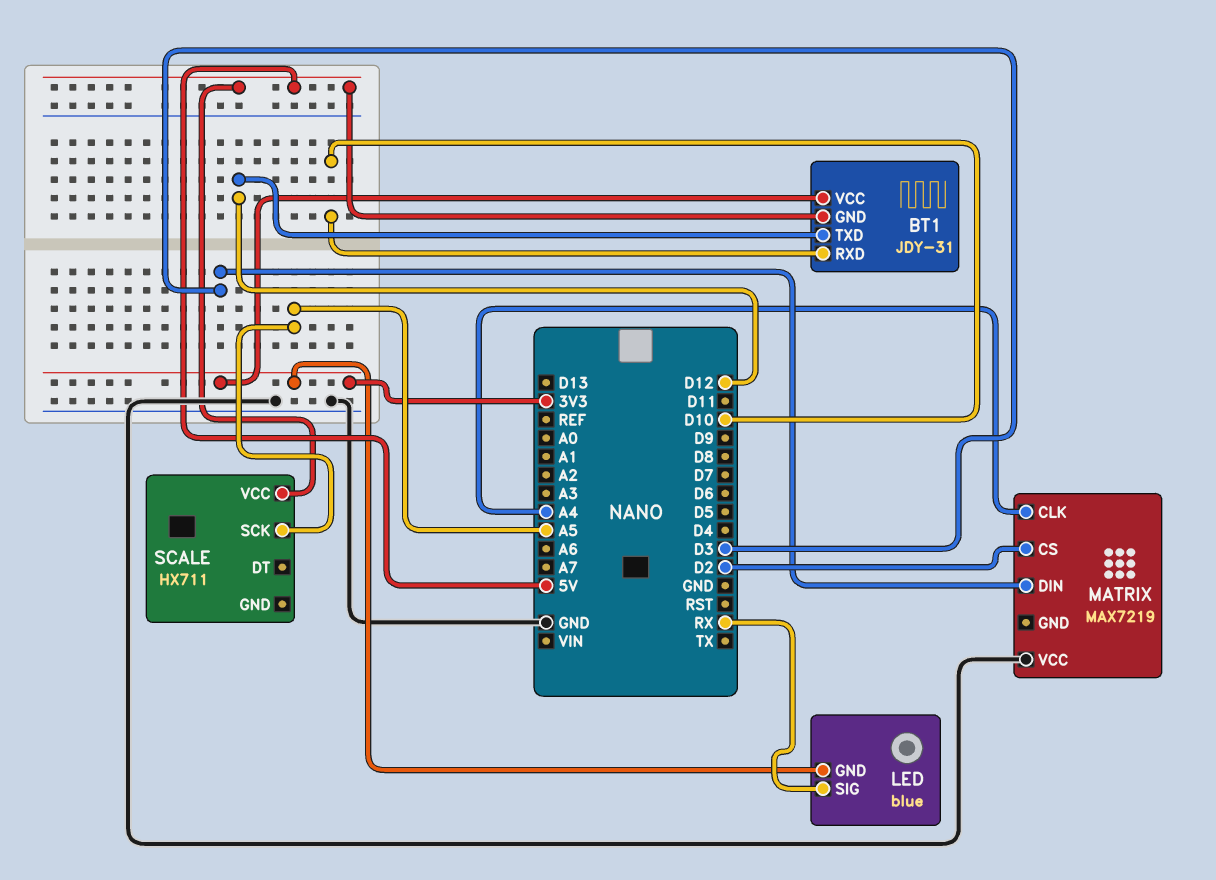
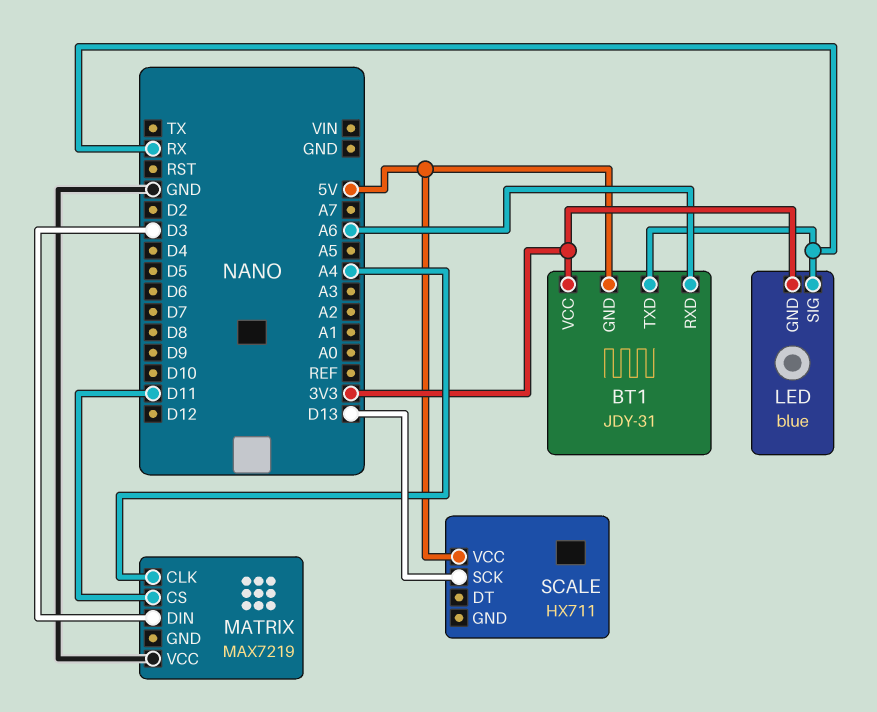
BT1 pin RXD: D10 -> A6
BT1 pin TXD: D12 -> RX
MATRIX pin CS: D2 -> D11
SCALE pin SCK: A5 -> D13

